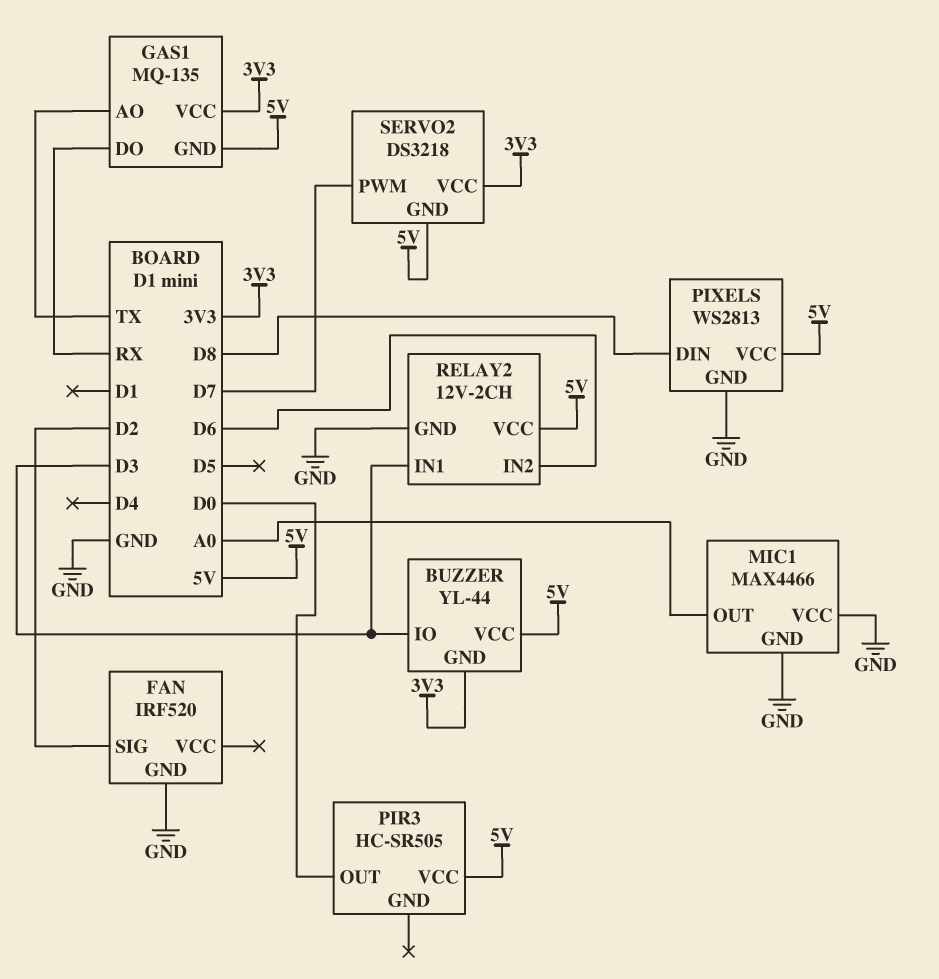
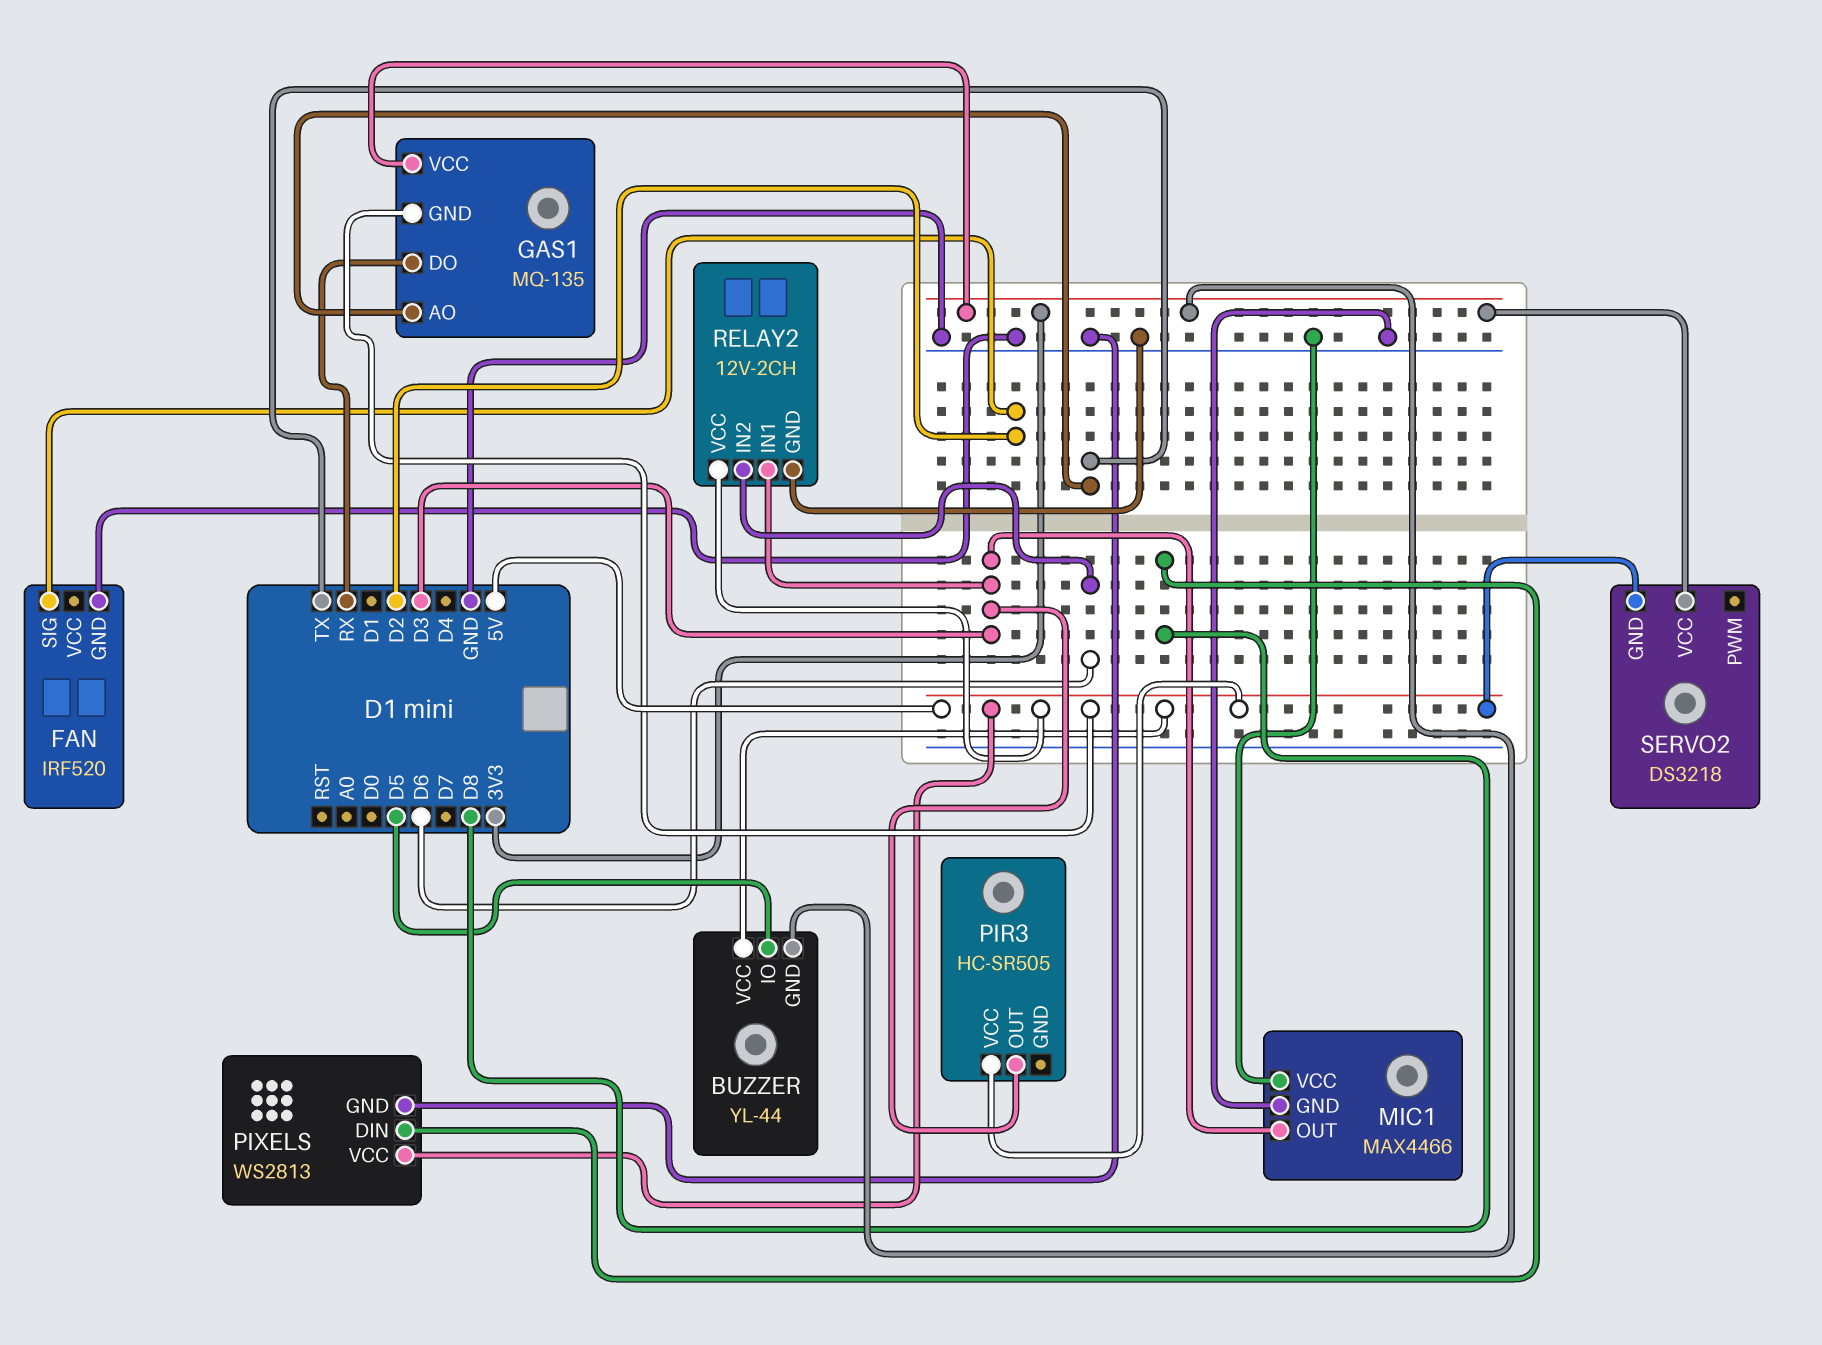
BUZZER pin IO: D3 -> D5
MIC1 pin OUT: A0 -> D3
PIR3 pin OUT: D0 -> D3
SERVO2 pin PWM: D7 -> none

